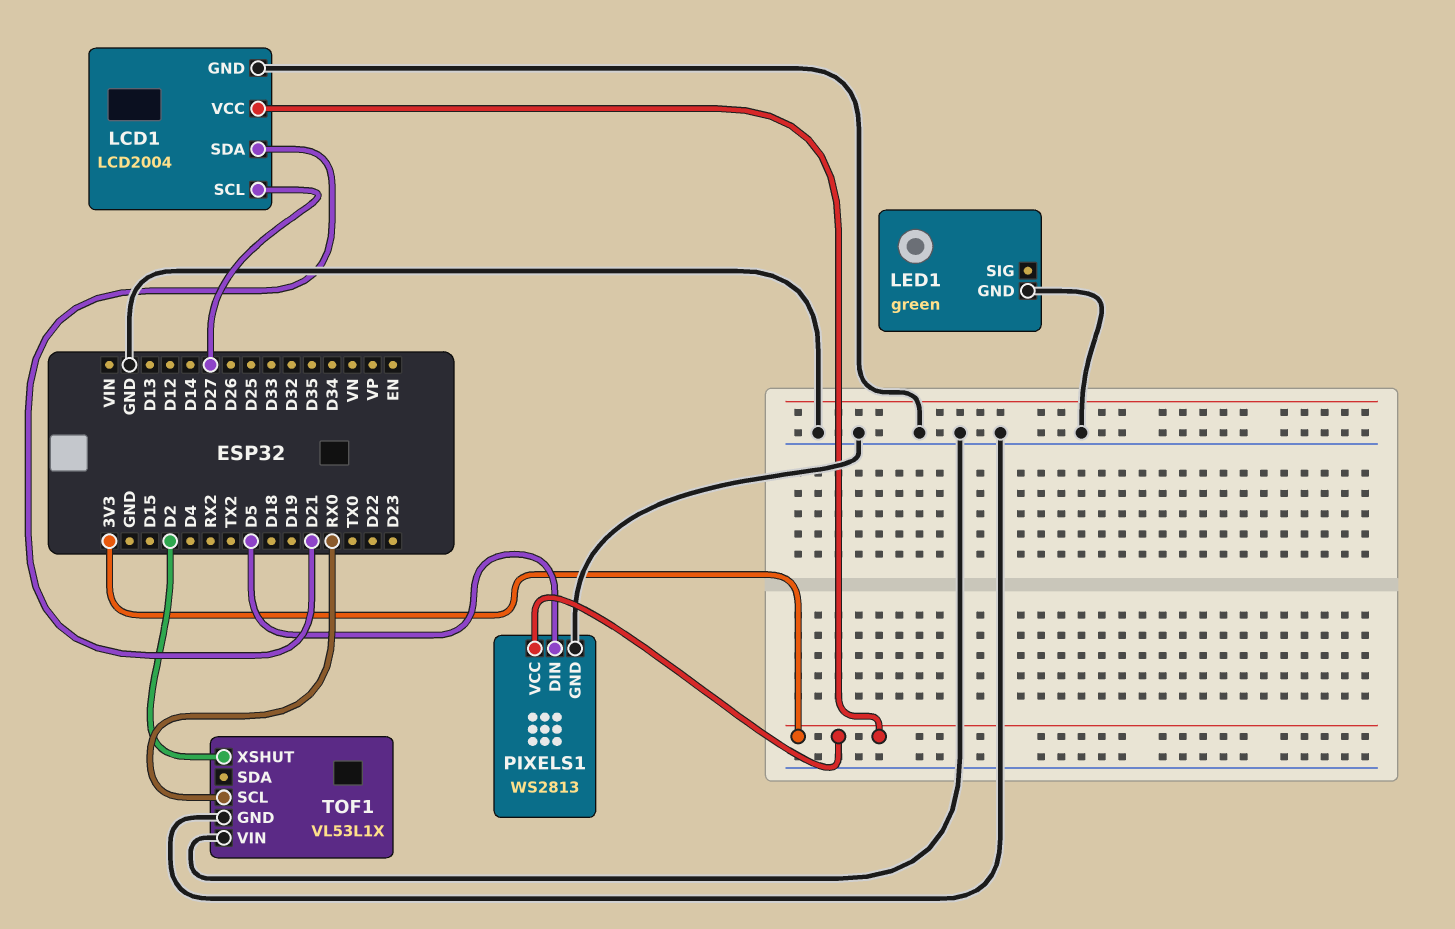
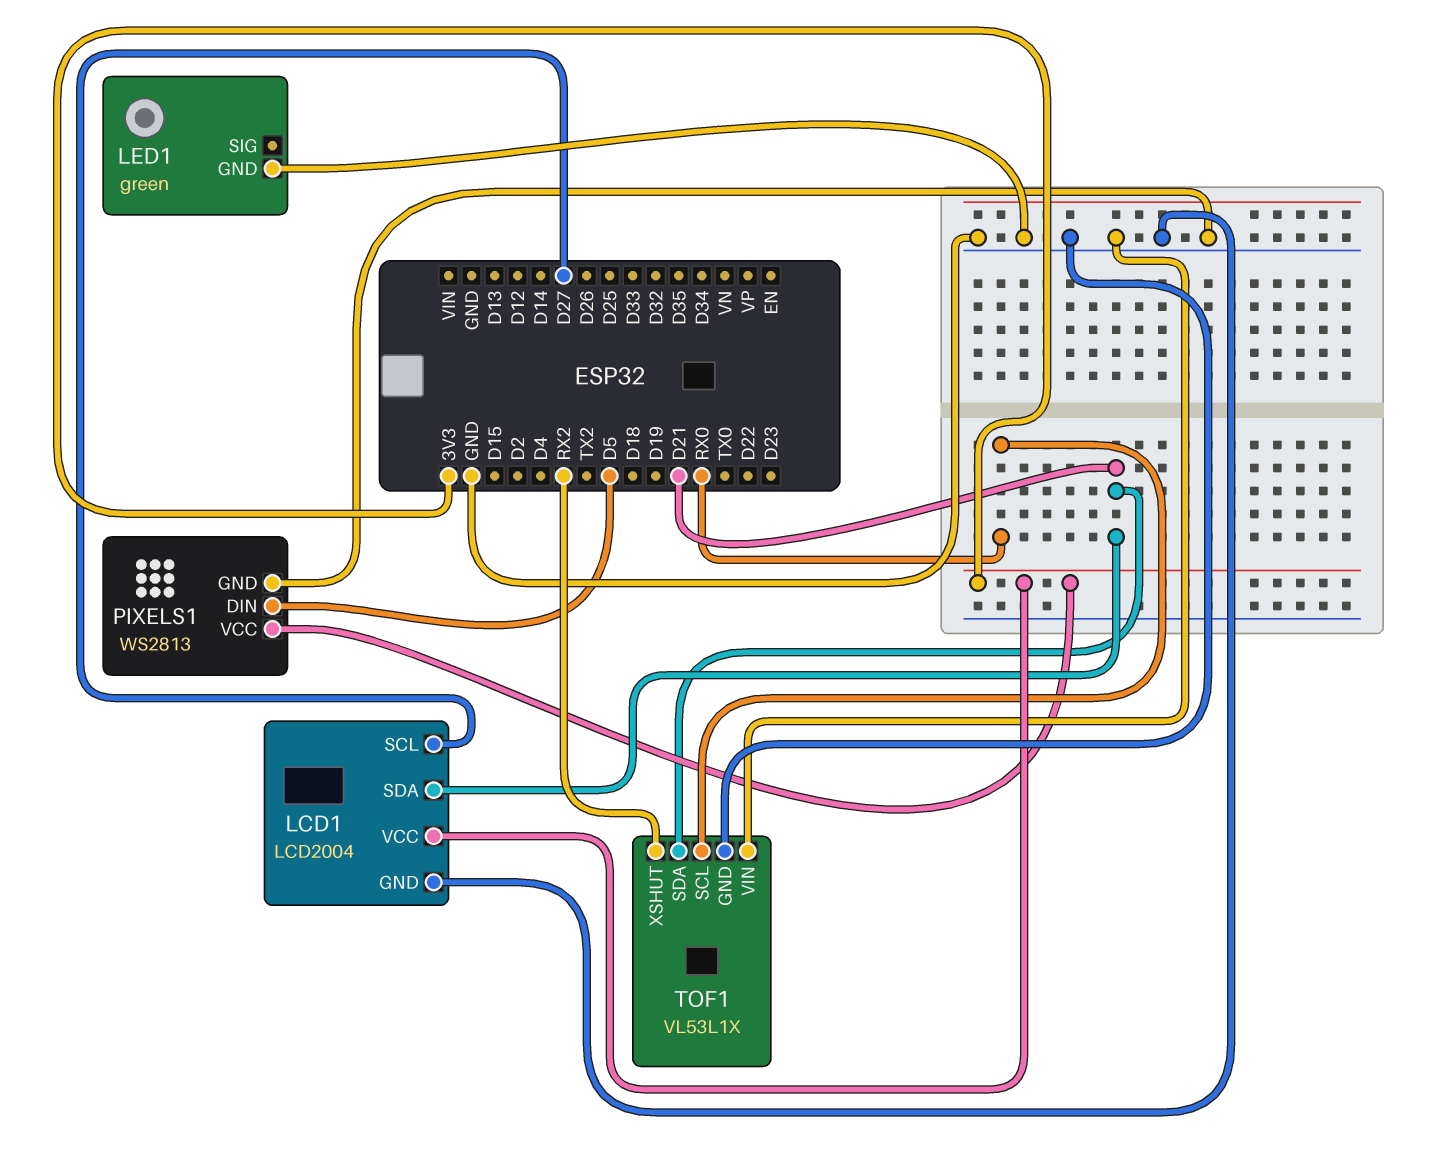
TOF1 pin SDA: none -> D21
TOF1 pin XSHUT: D2 -> RX2

